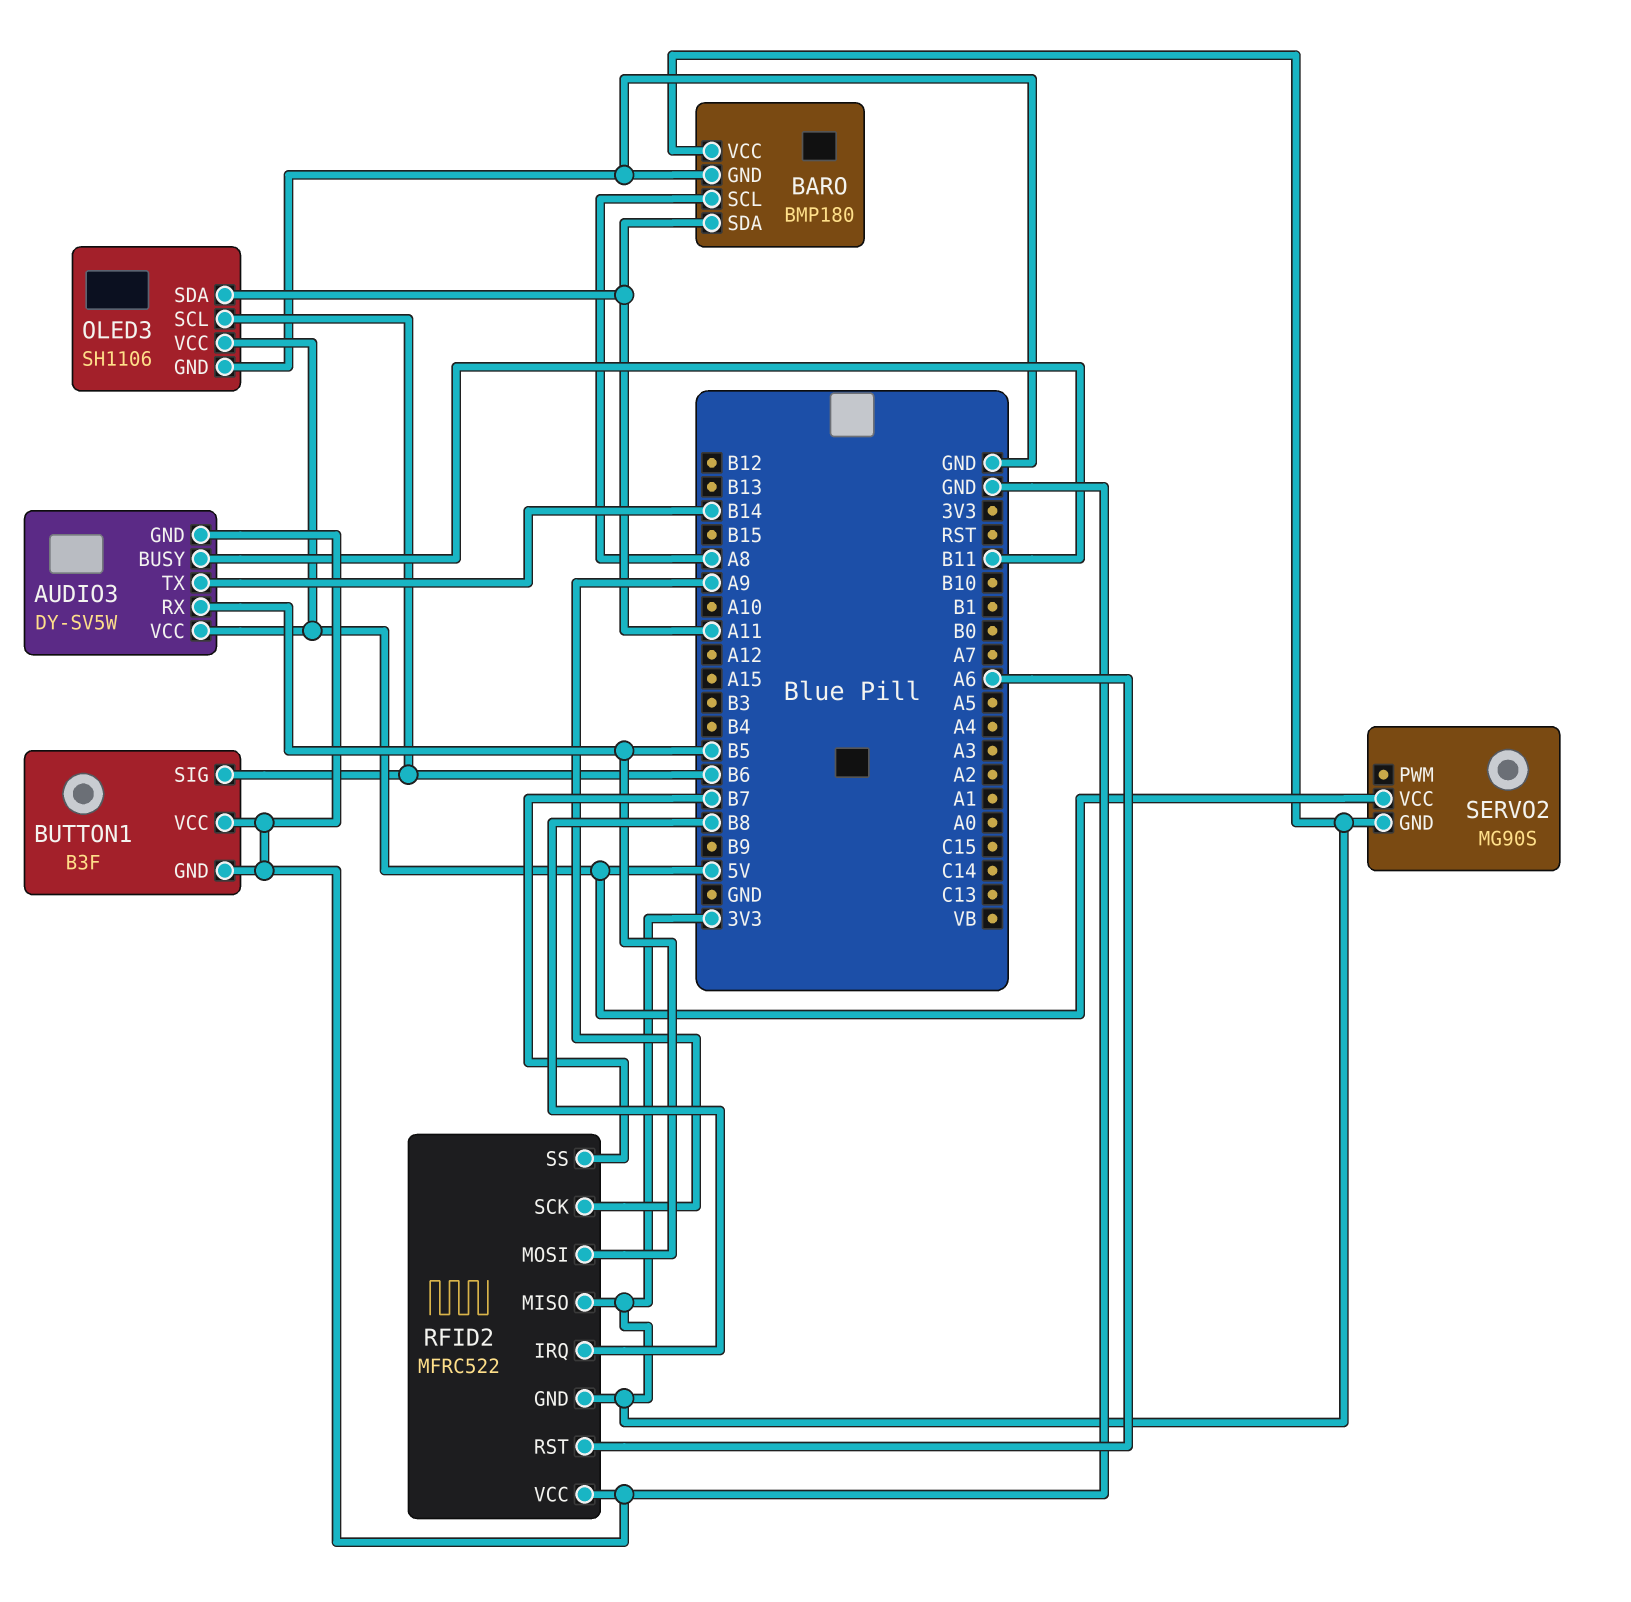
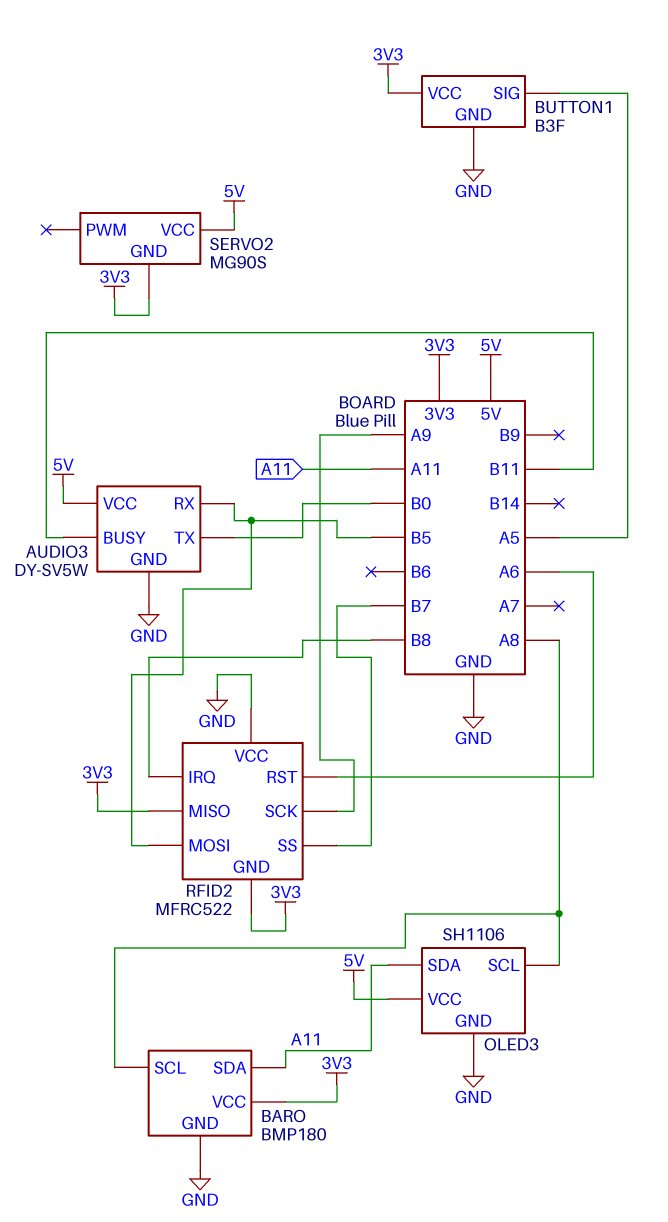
AUDIO3 pin TX: B14 -> B0
BUTTON1 pin SIG: B6 -> A5
BUTTON1 pin VCC: GND -> 3V3
OLED3 pin SCL: B6 -> A8

